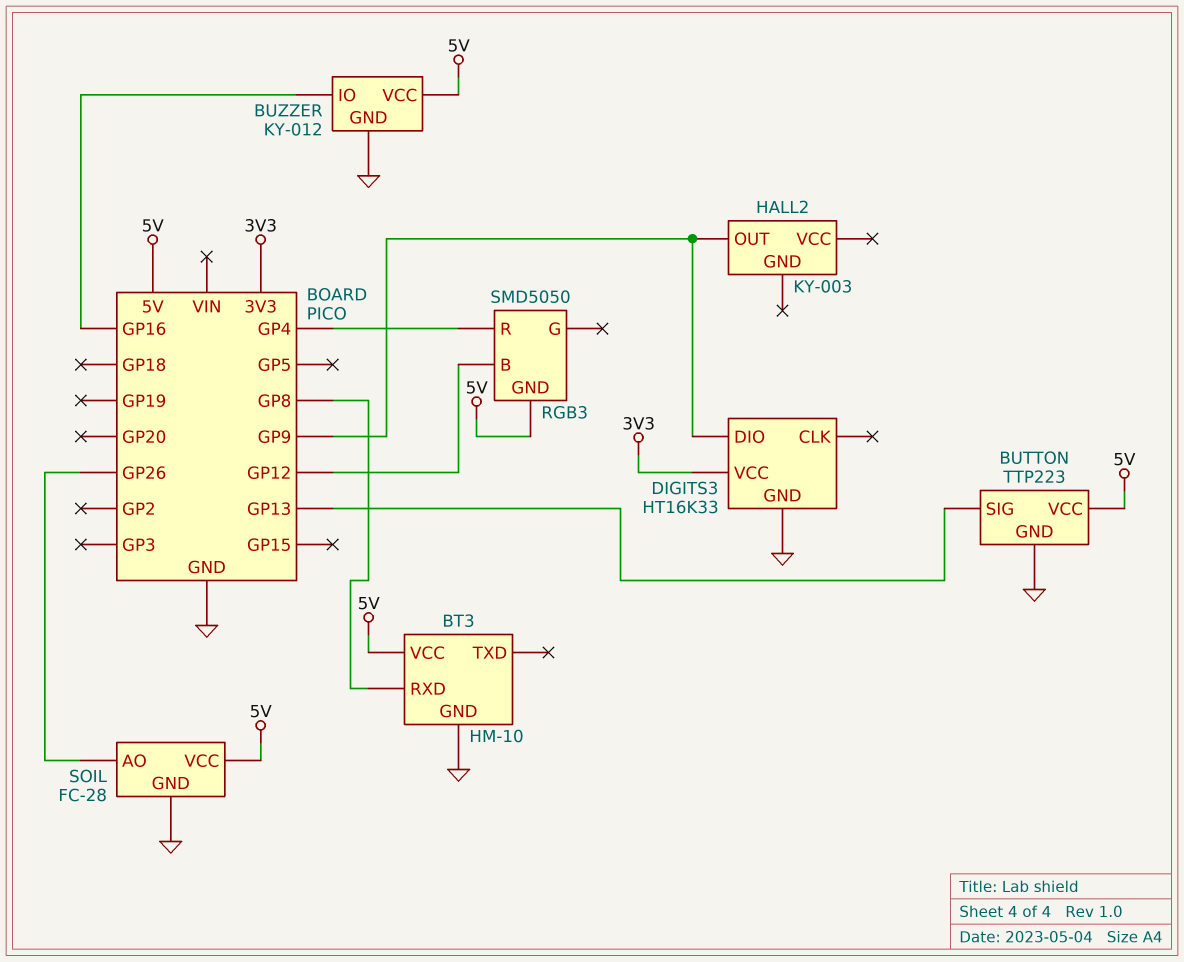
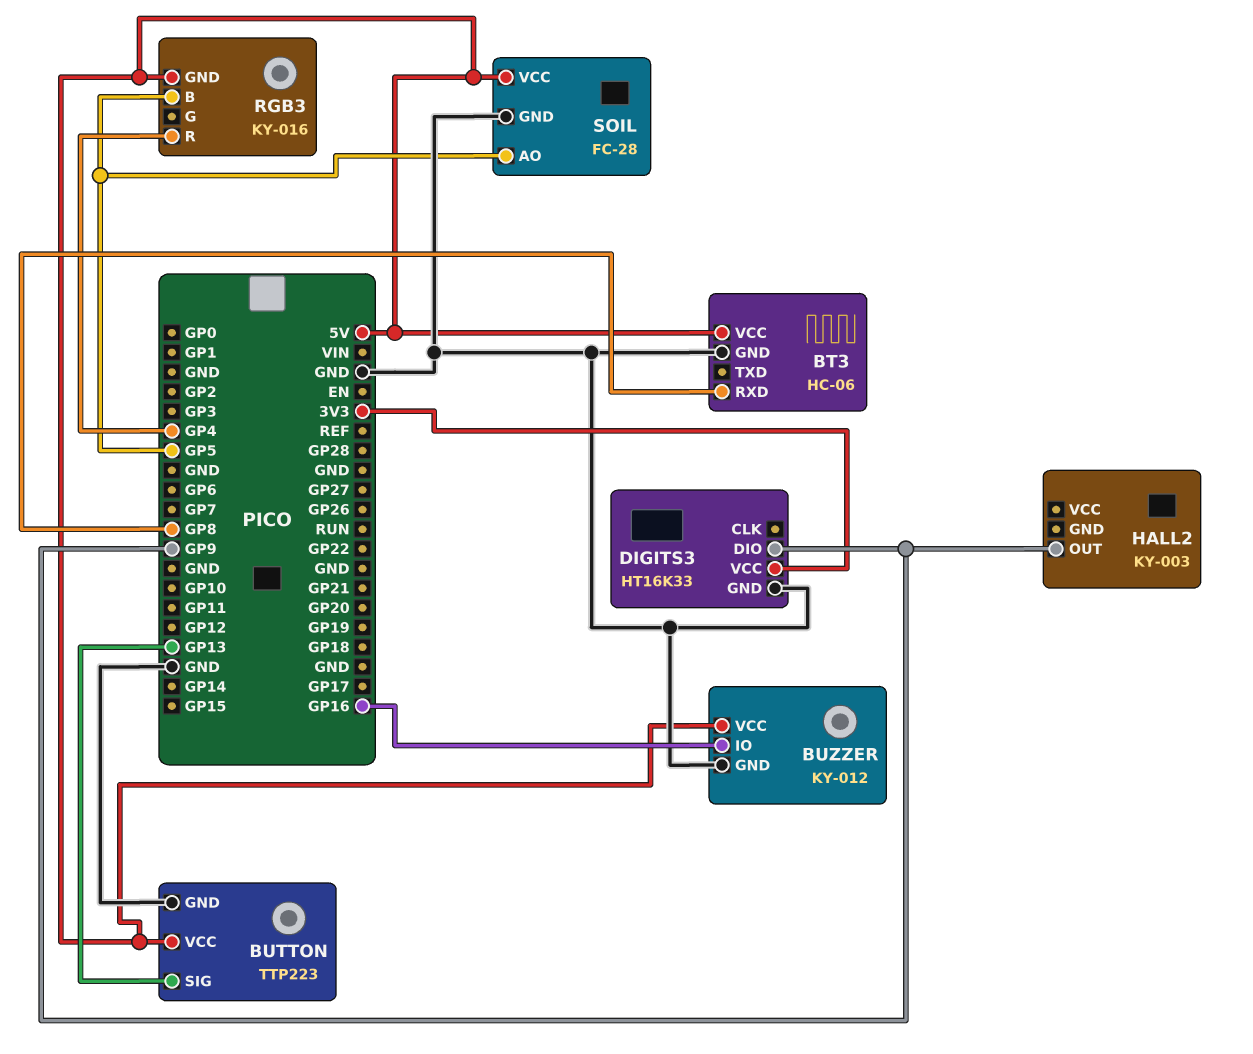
BT3: HM-10 -> HC-06
RGB3: SMD5050 -> KY-016
RGB3 pin B: GP12 -> GP5
SOIL pin AO: GP26 -> GP5

